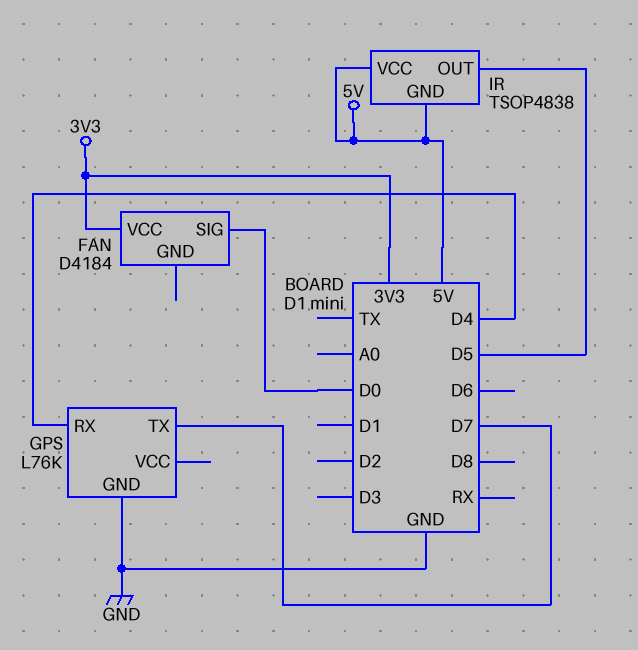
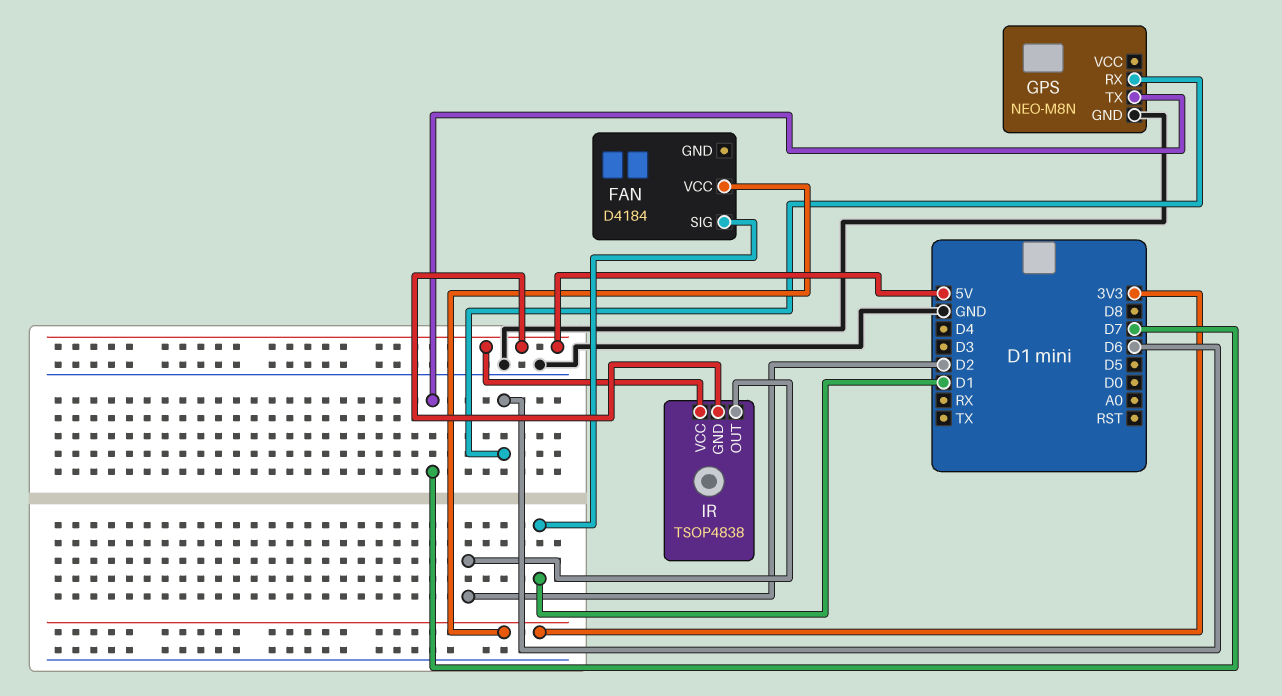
FAN pin SIG: D0 -> D1
GPS: L76K -> NEO-M8N
GPS pin RX: D4 -> D6
IR pin OUT: D5 -> D2

